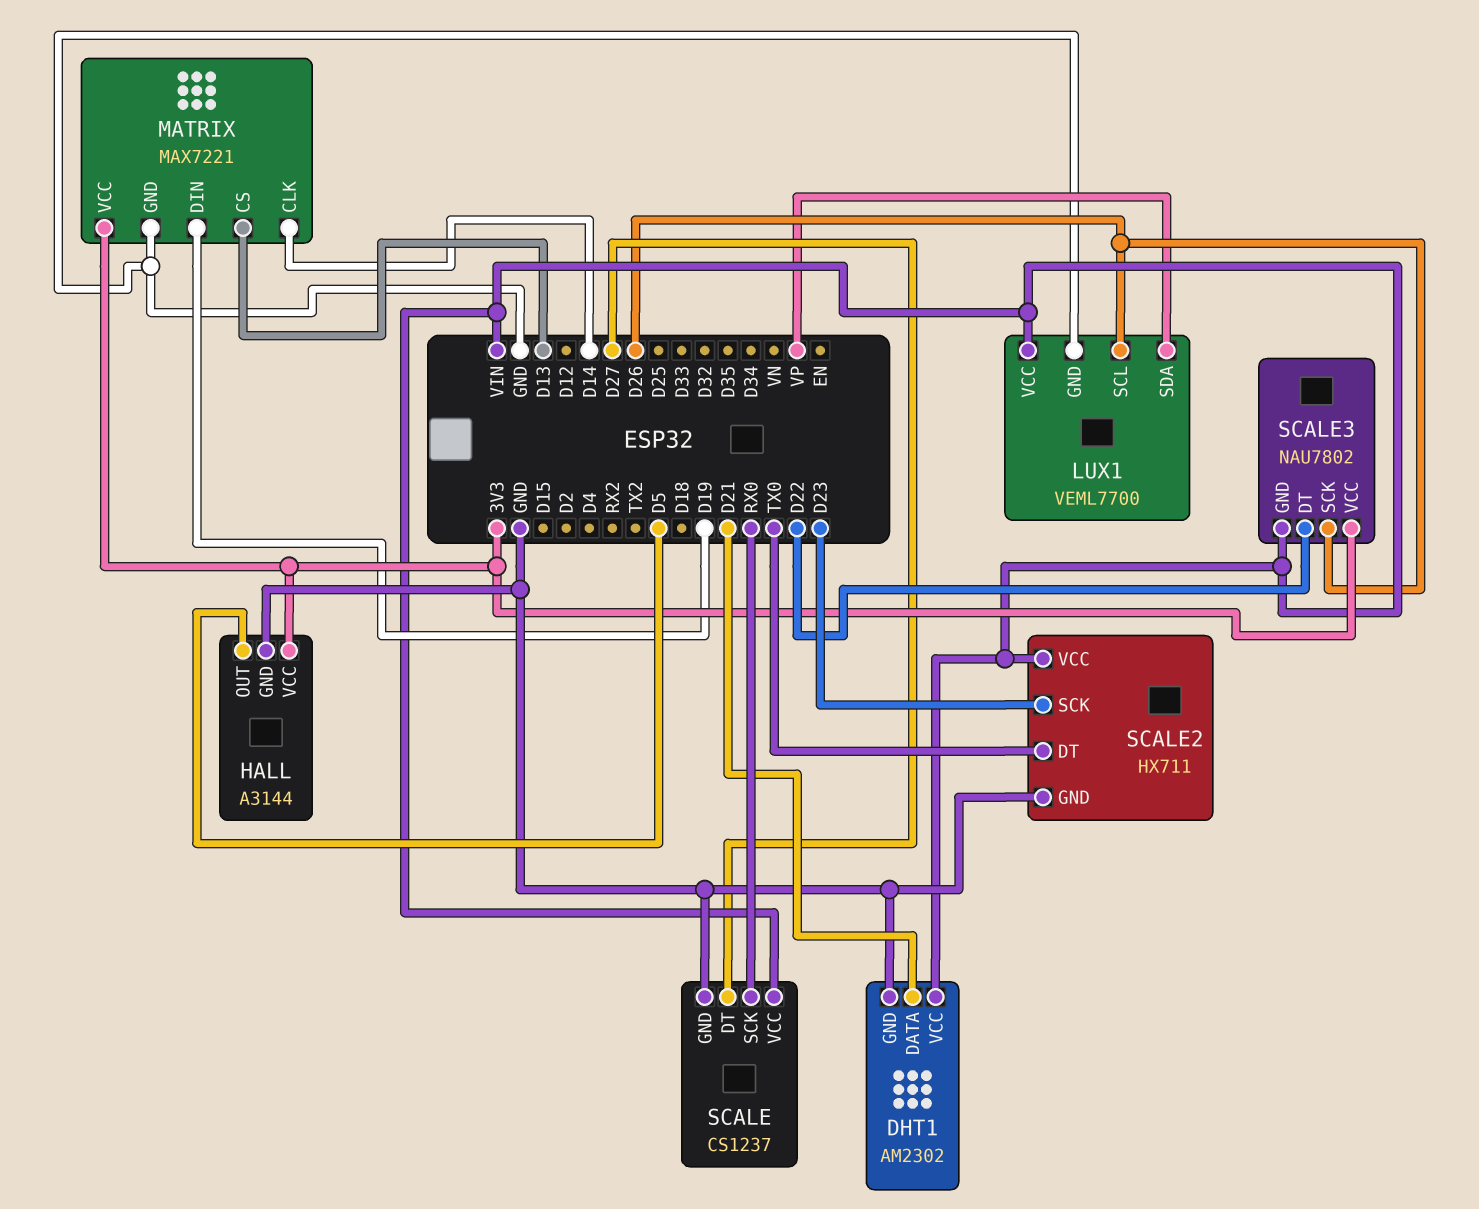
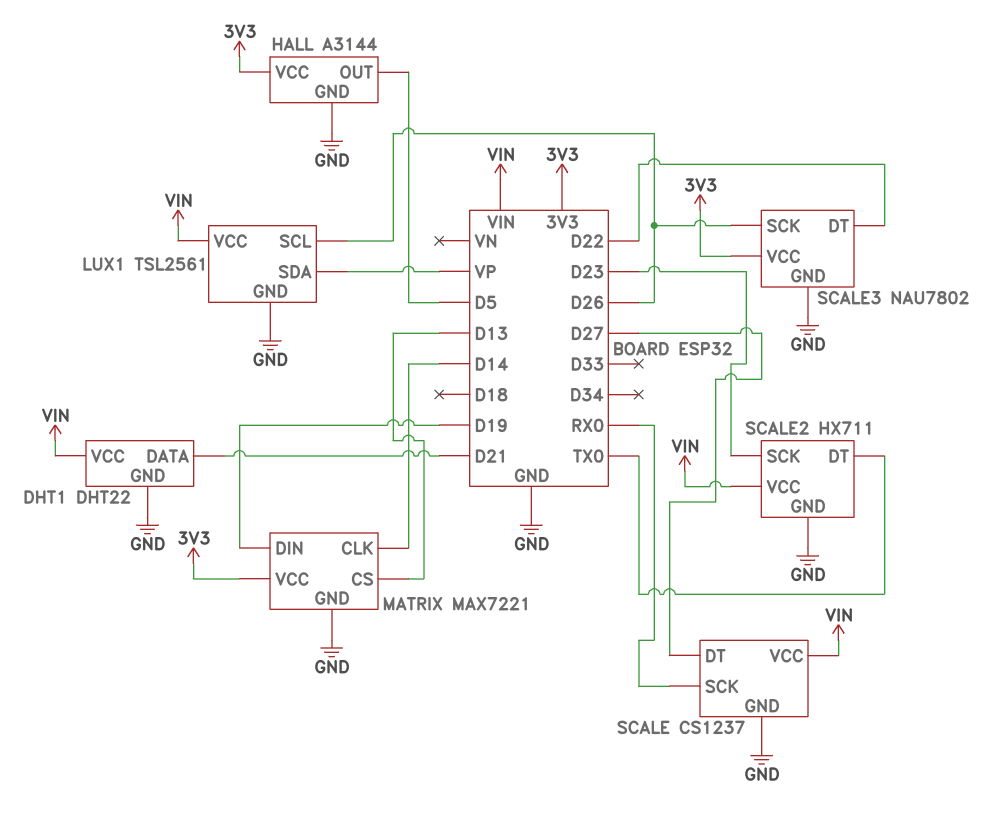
DHT1: AM2302 -> DHT22
LUX1: VEML7700 -> TSL2561
SCALE3 pin GND: VIN -> GND

